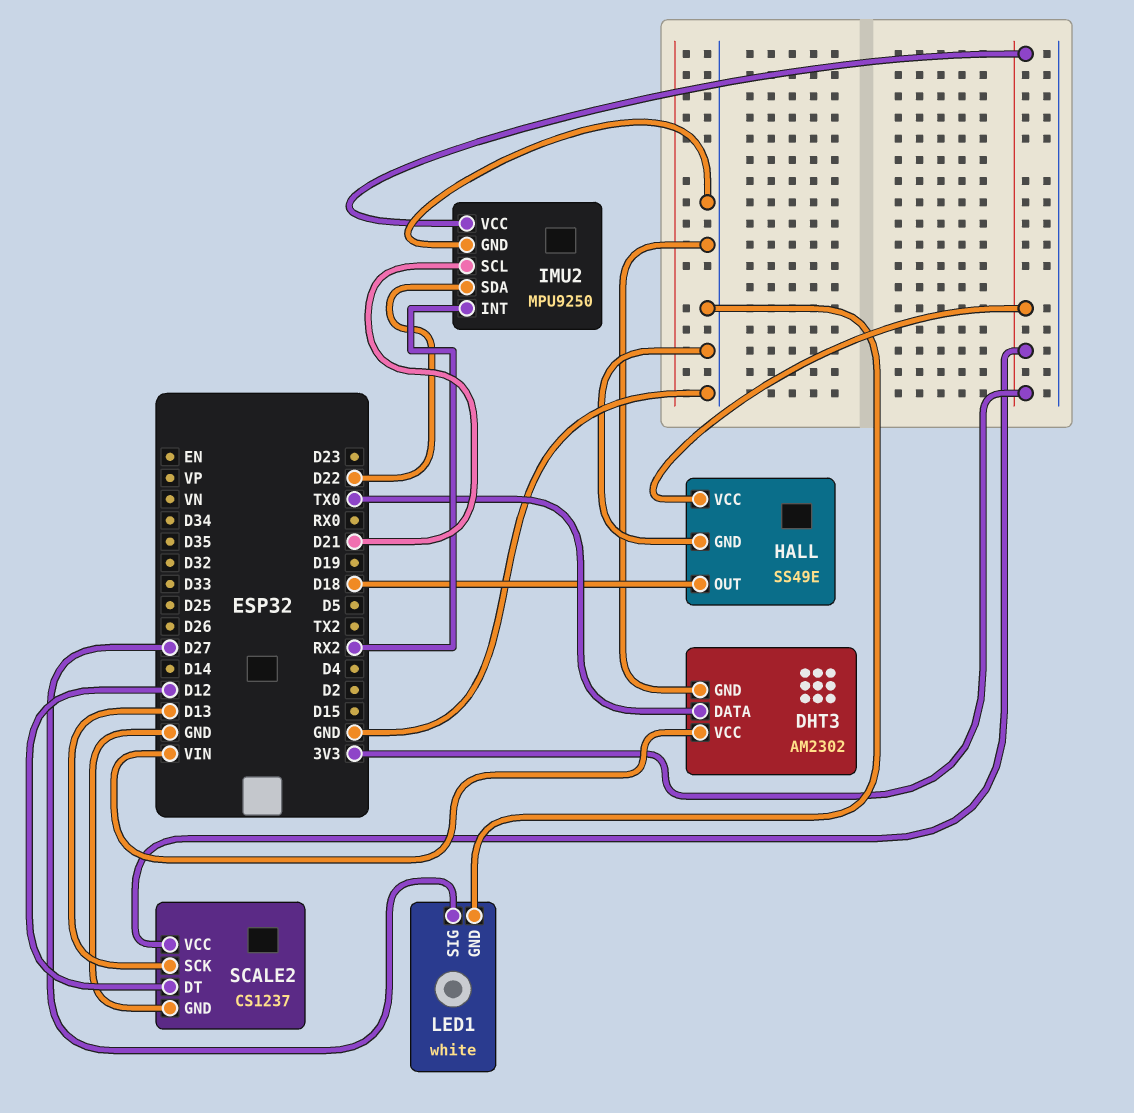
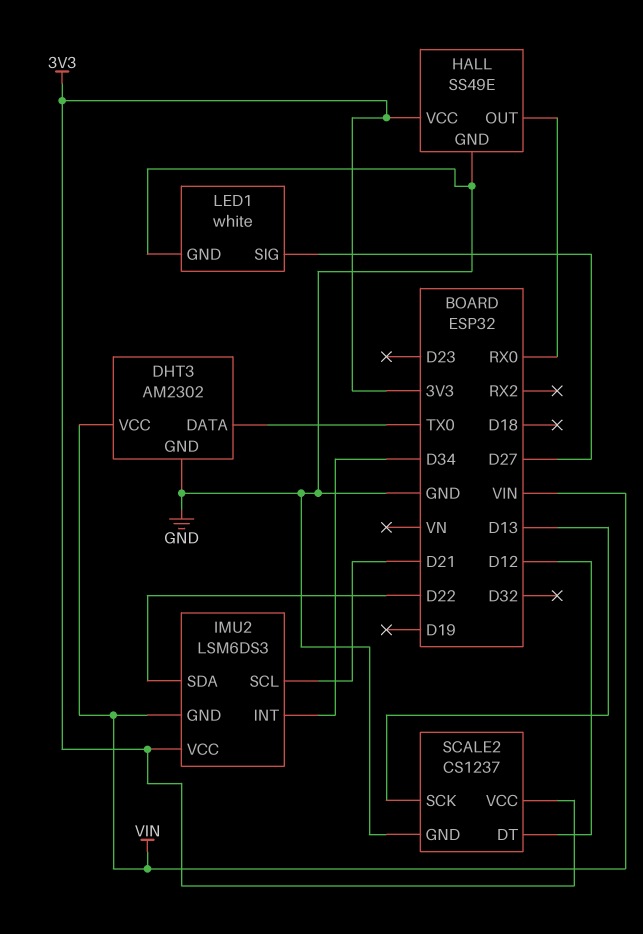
HALL pin OUT: D18 -> RX0
IMU2: MPU9250 -> LSM6DS3
IMU2 pin GND: GND -> VIN
IMU2 pin INT: RX2 -> D34

